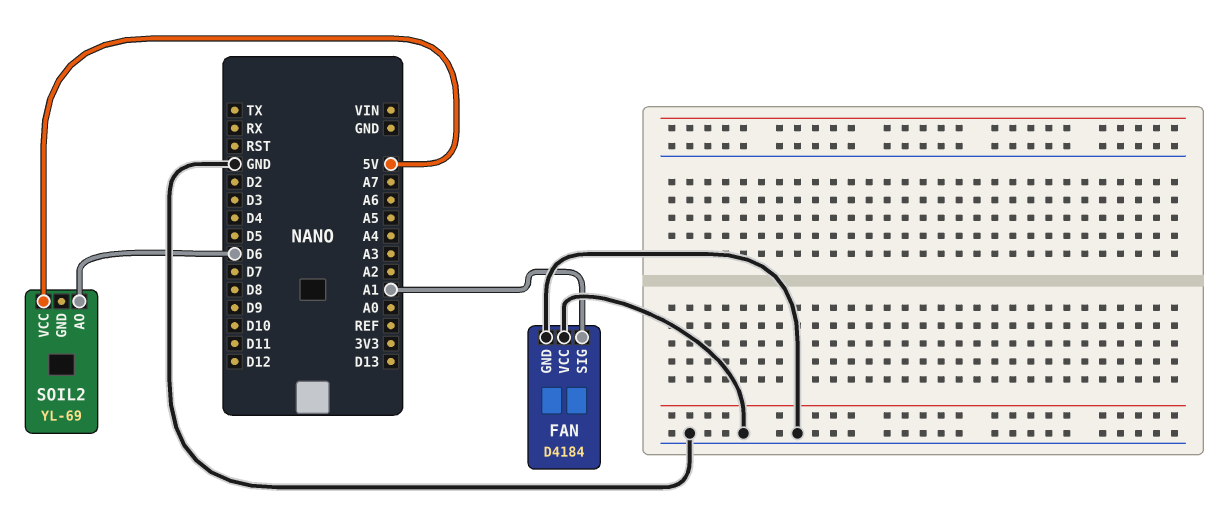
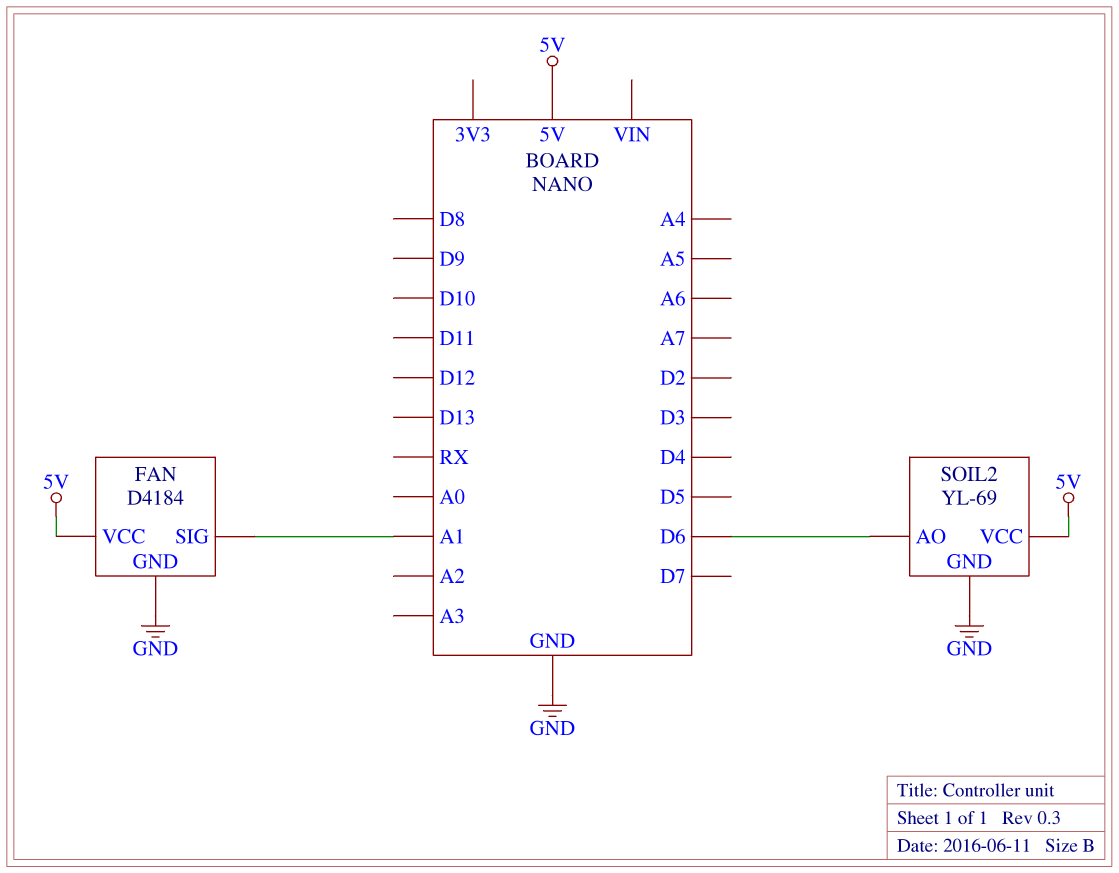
FAN pin VCC: GND -> 5V
SOIL2 pin GND: none -> GND

